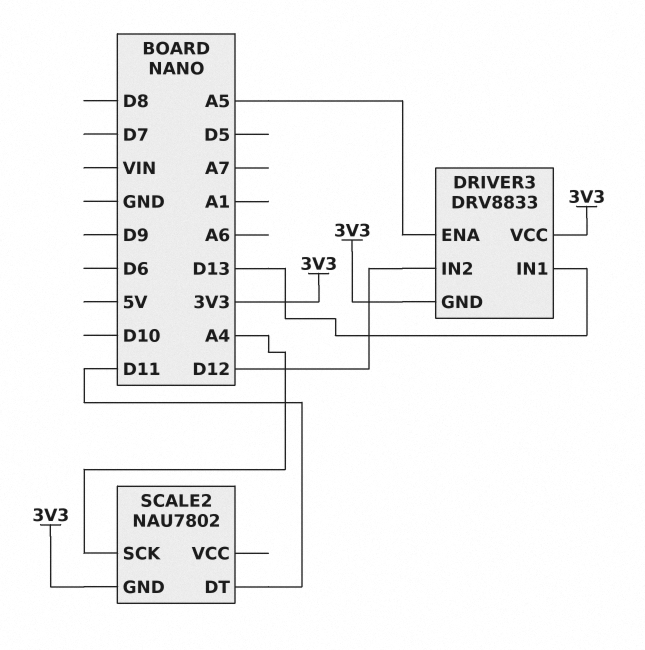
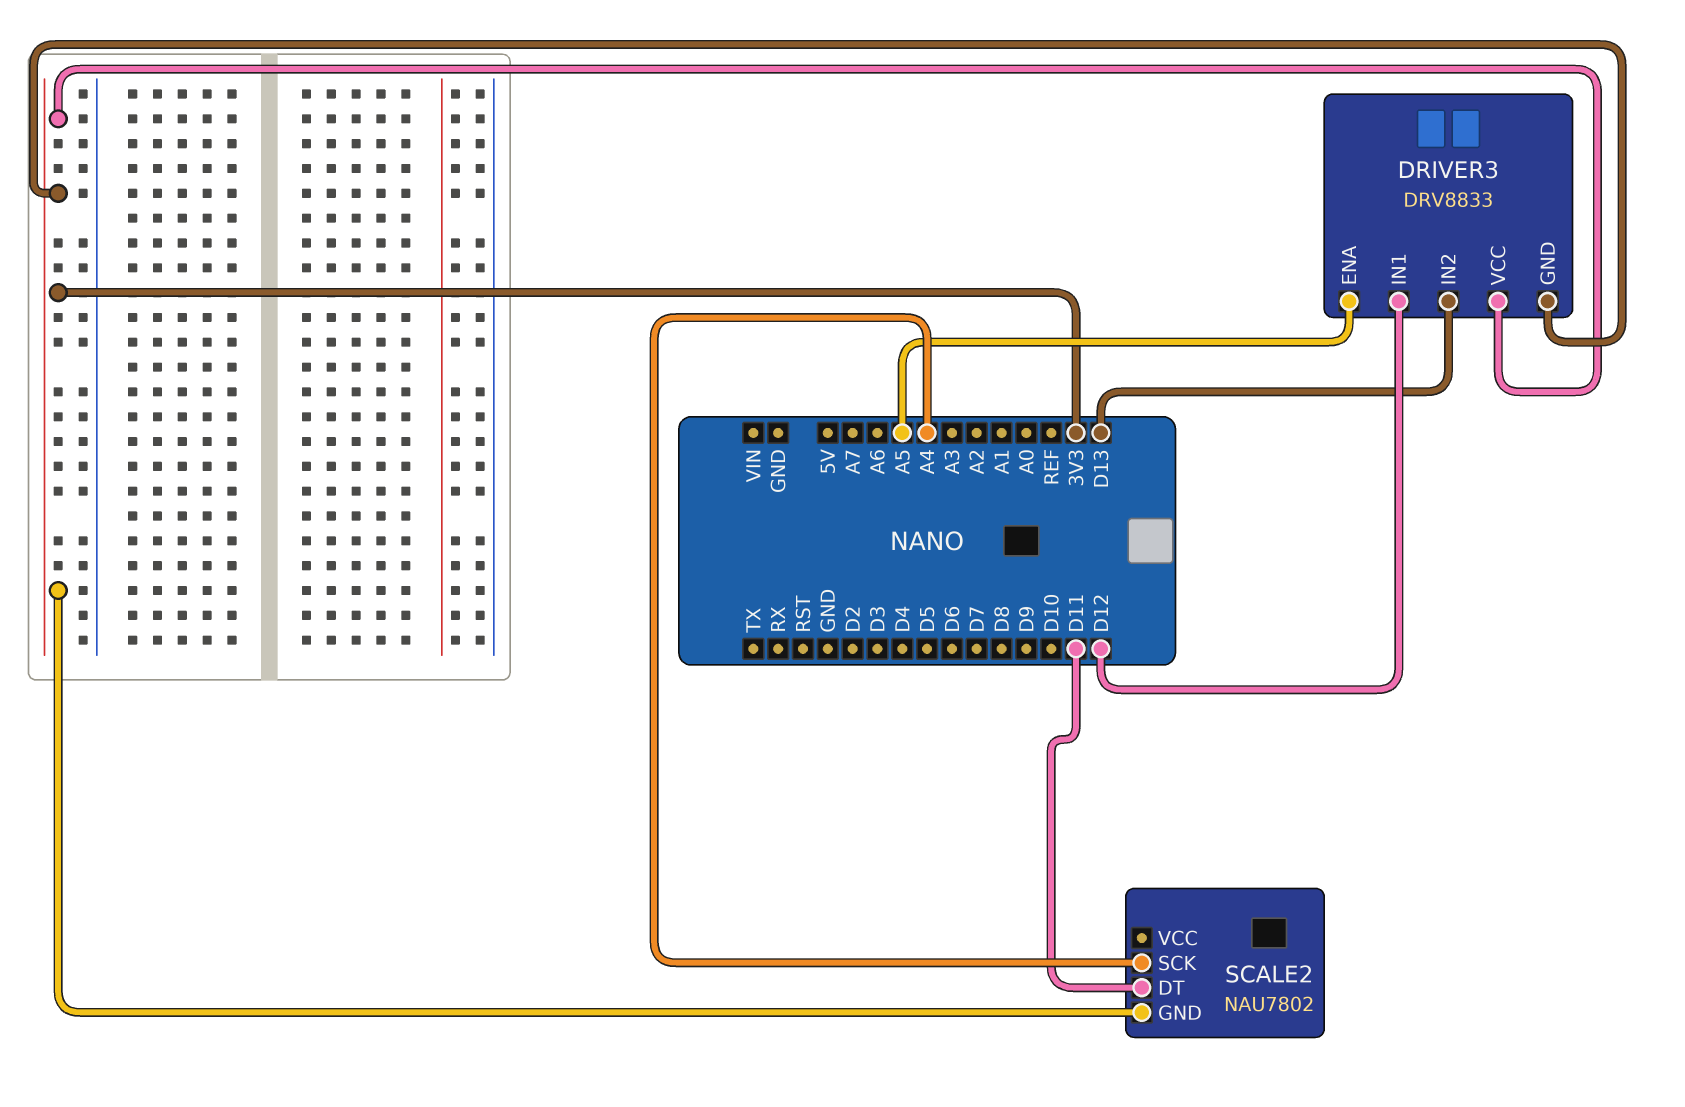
DRIVER3 pin IN1: D13 -> D12
DRIVER3 pin IN2: D12 -> D13

